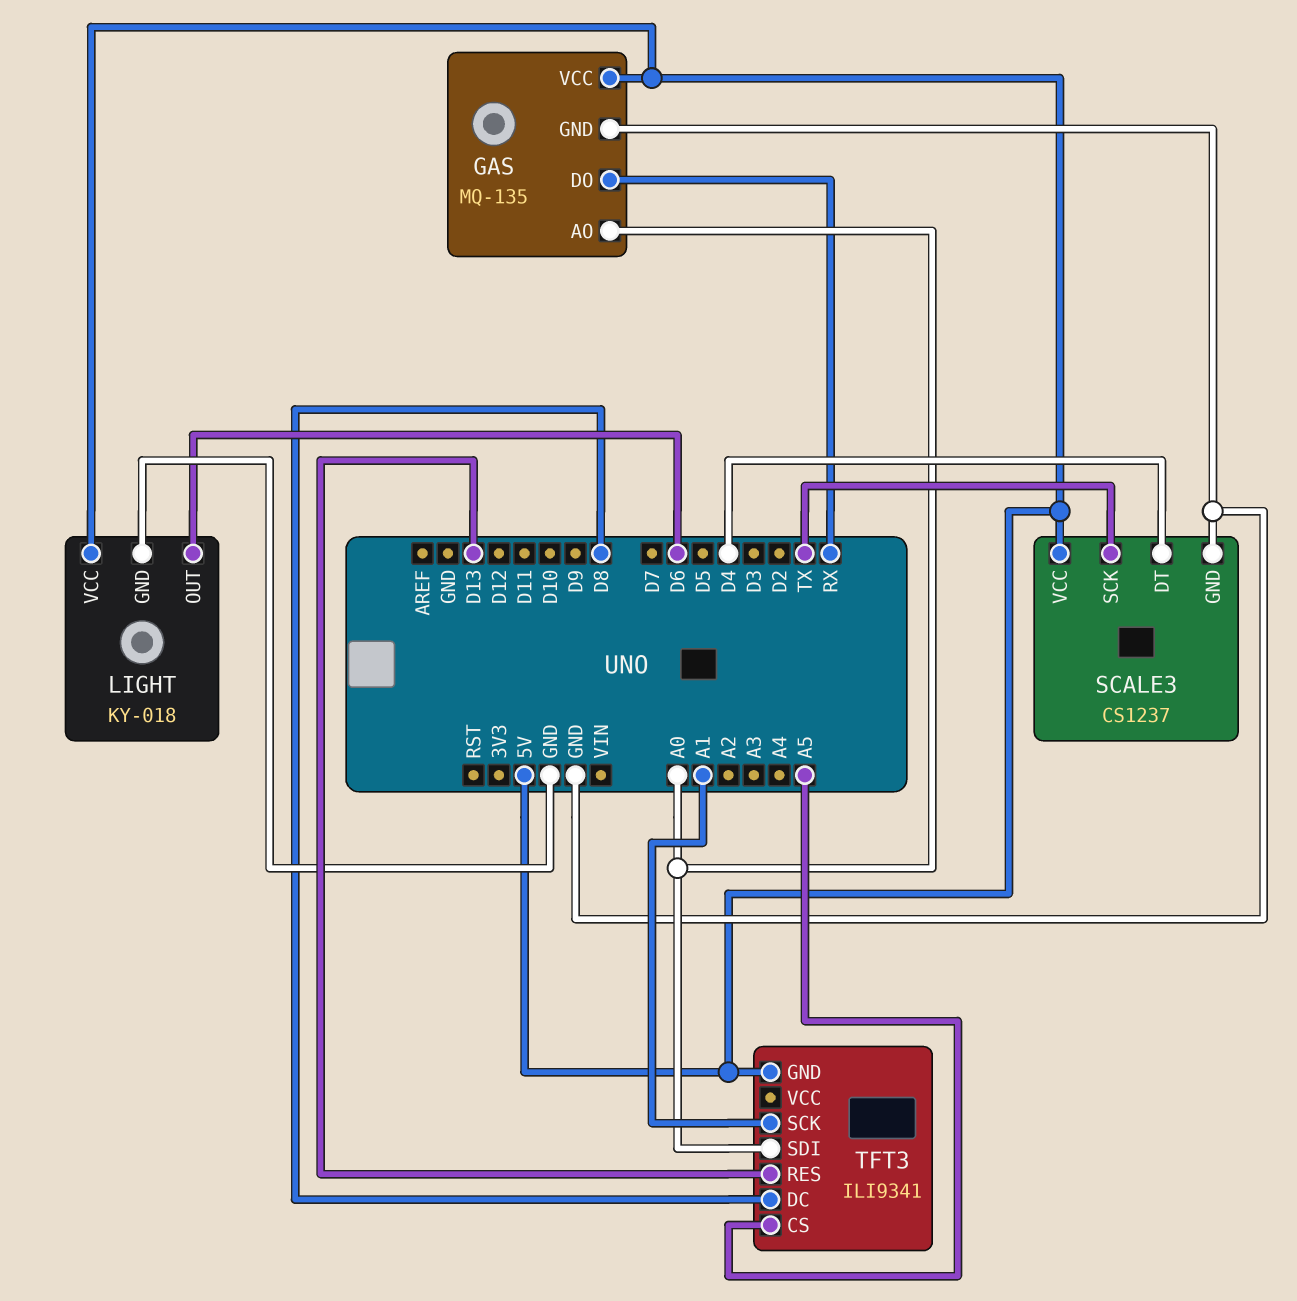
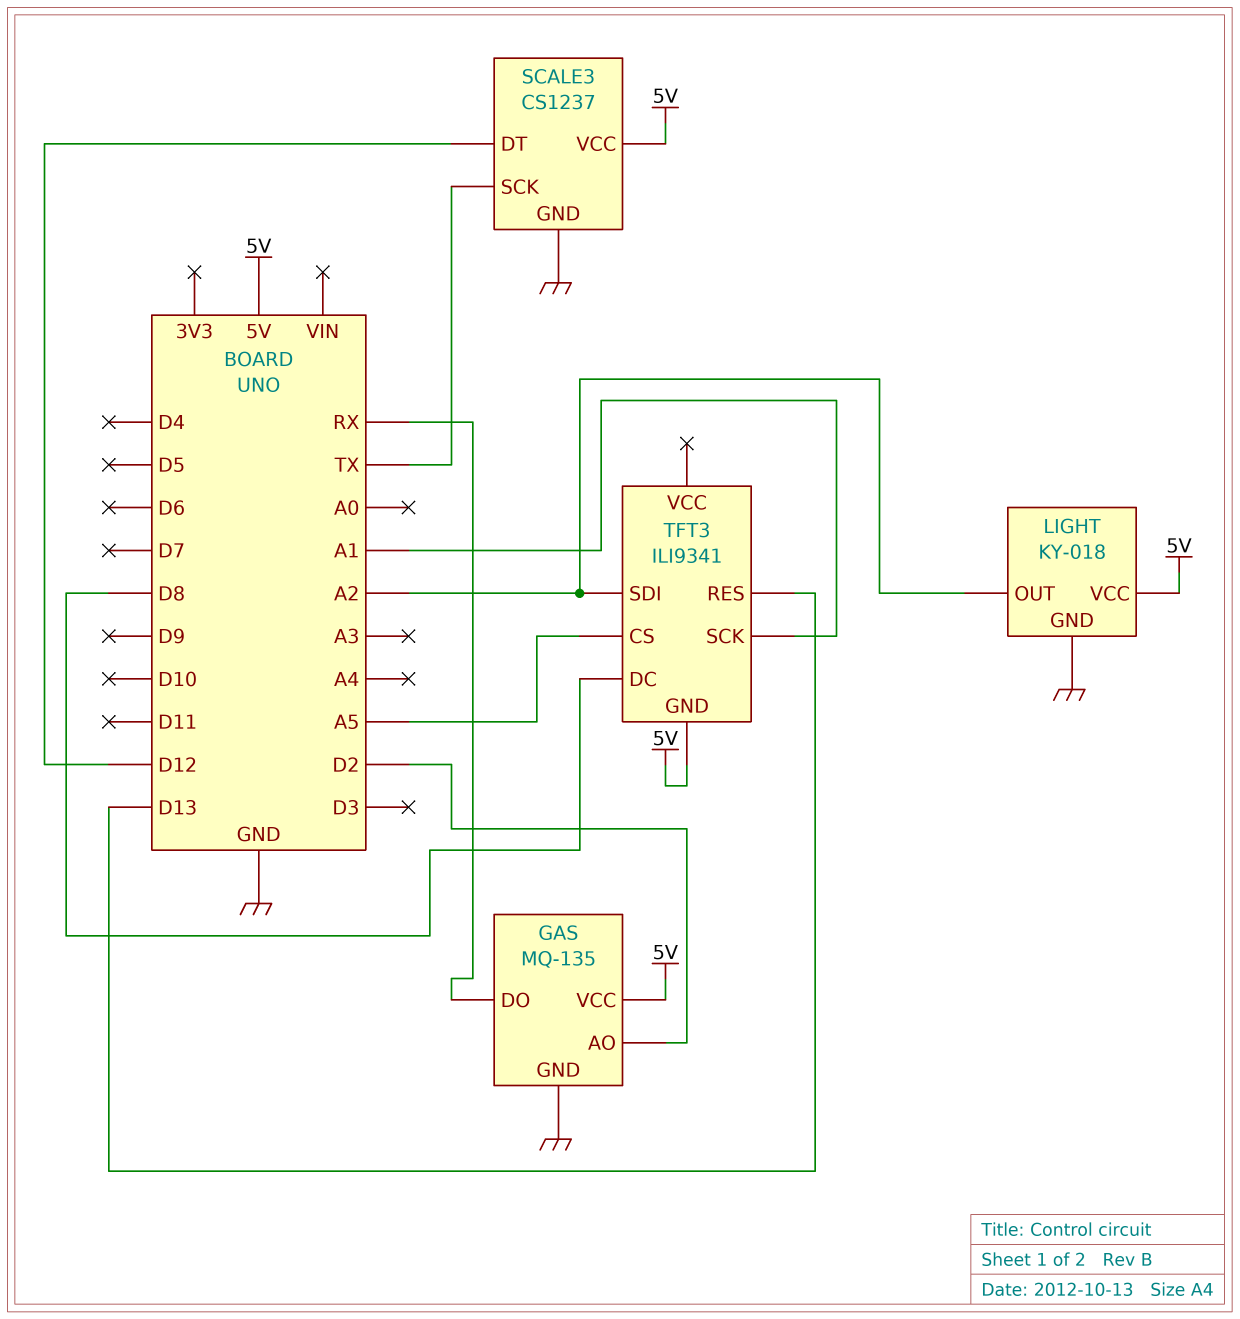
GAS pin AO: A0 -> D2
LIGHT pin OUT: D6 -> A2
SCALE3 pin DT: D4 -> D12
TFT3 pin SDI: A0 -> A2

